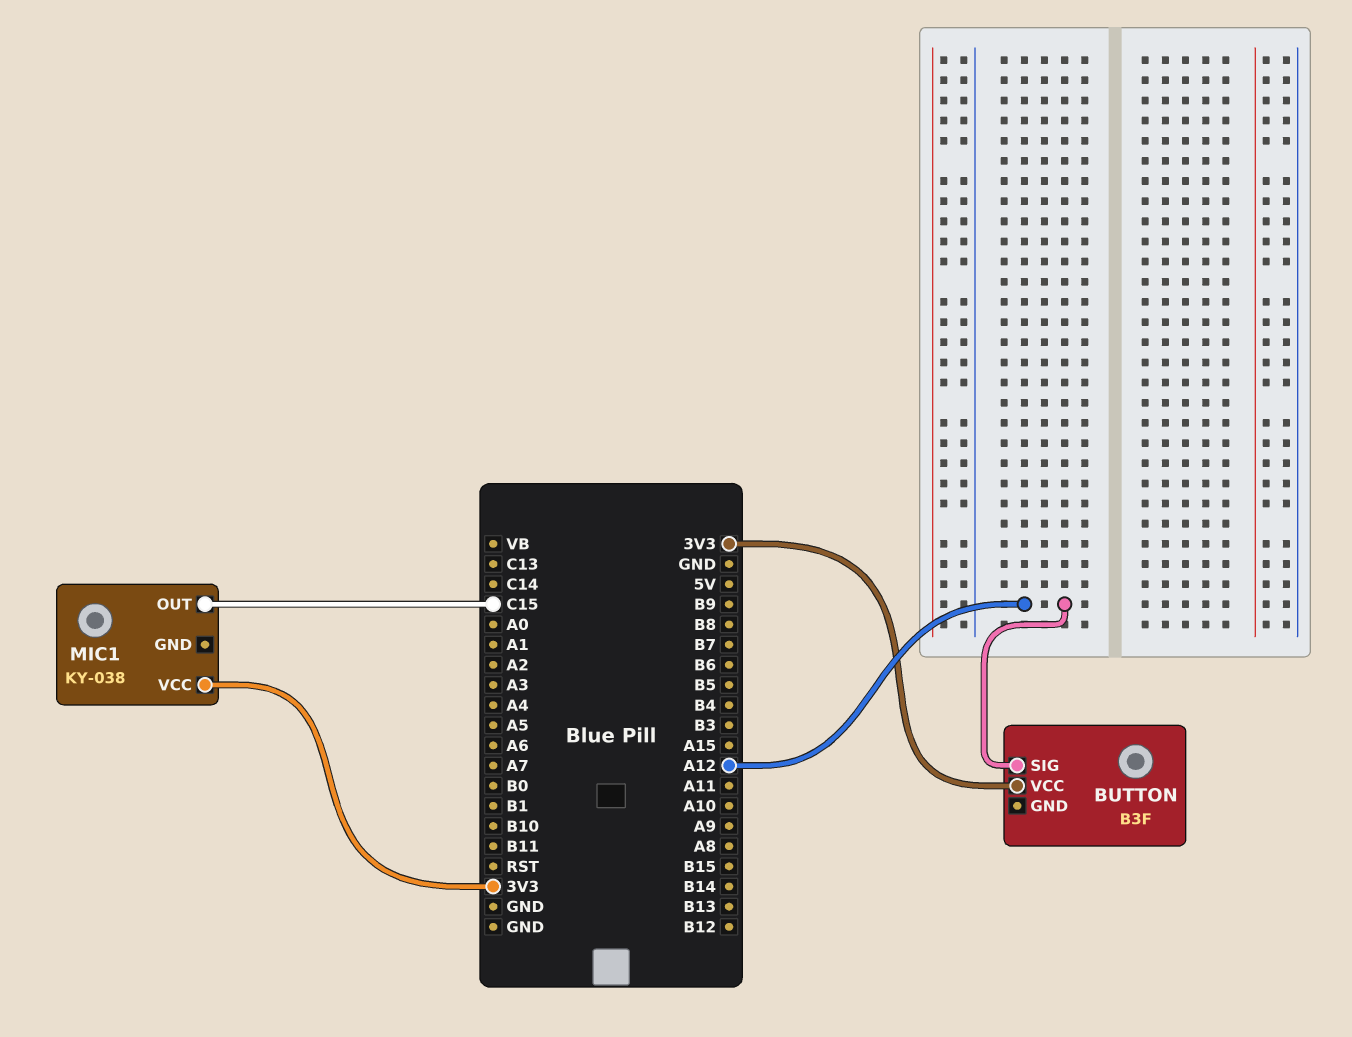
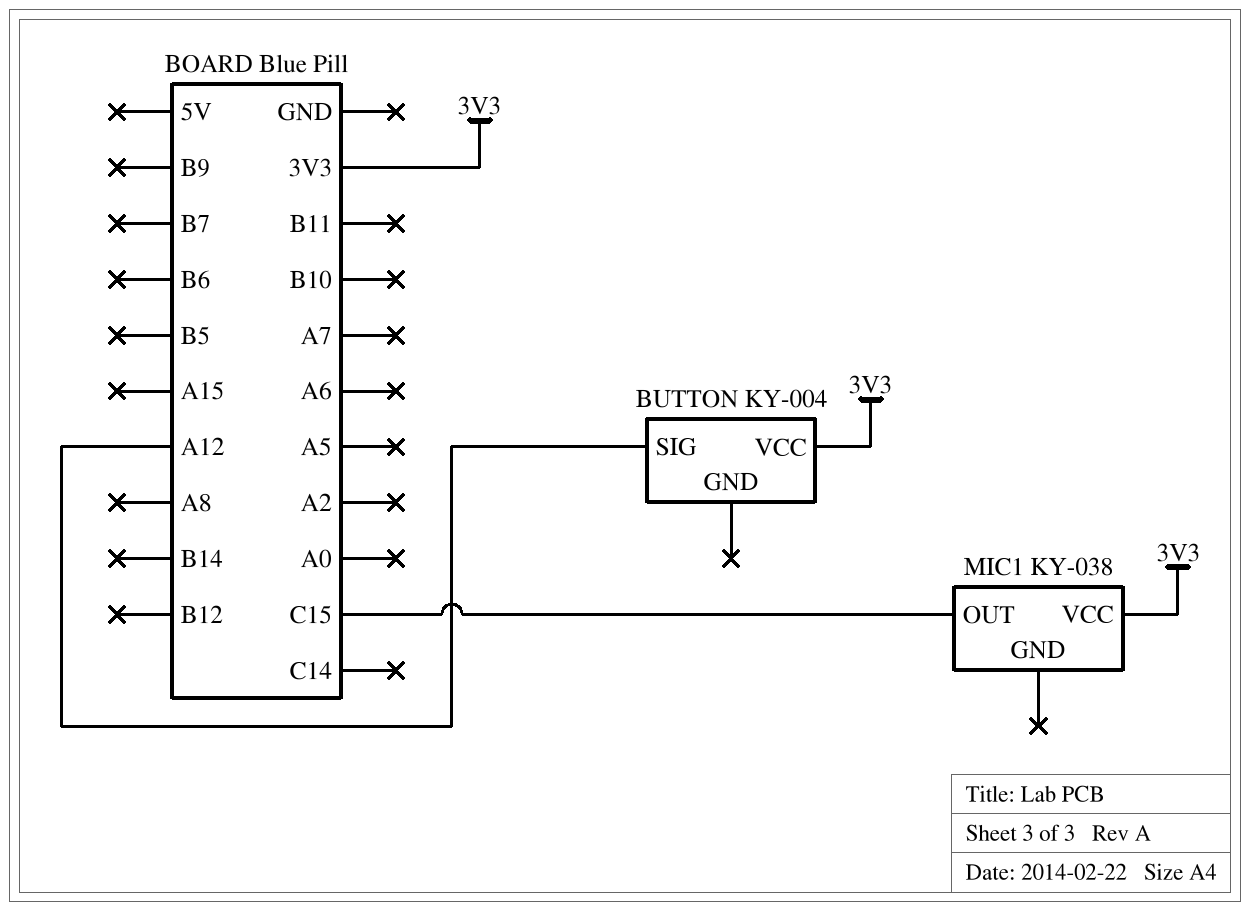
BUTTON: B3F -> KY-004

